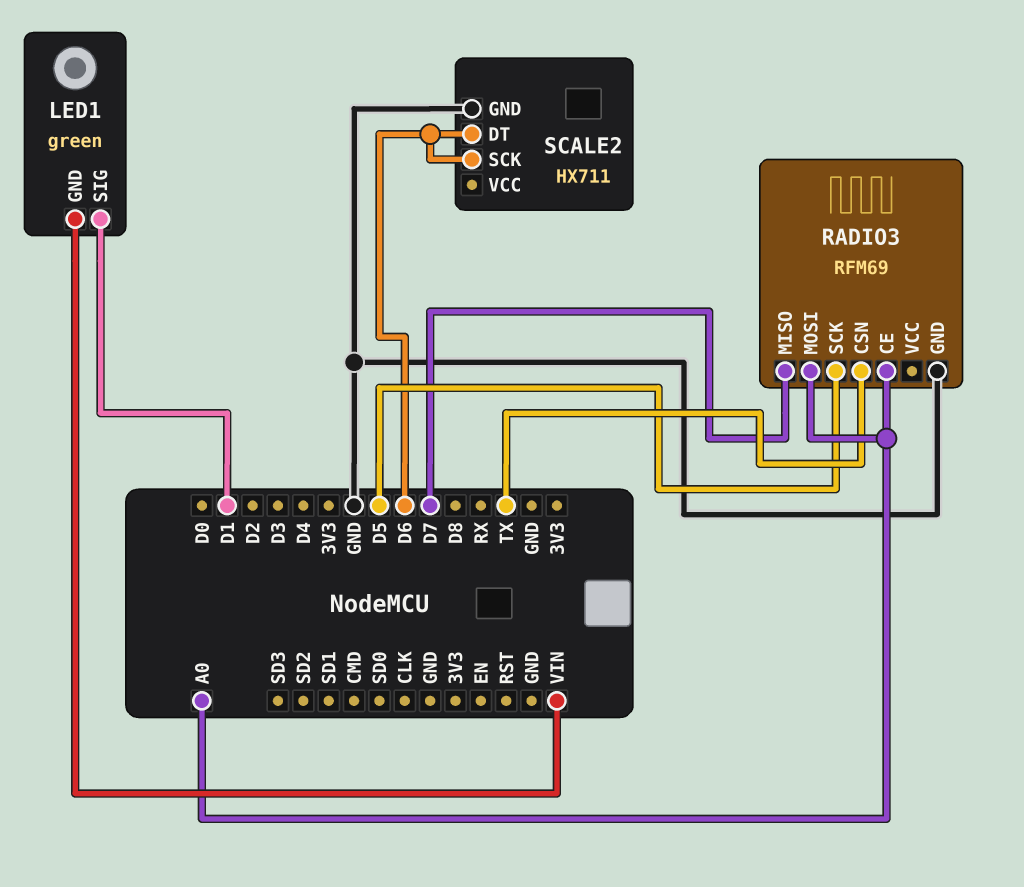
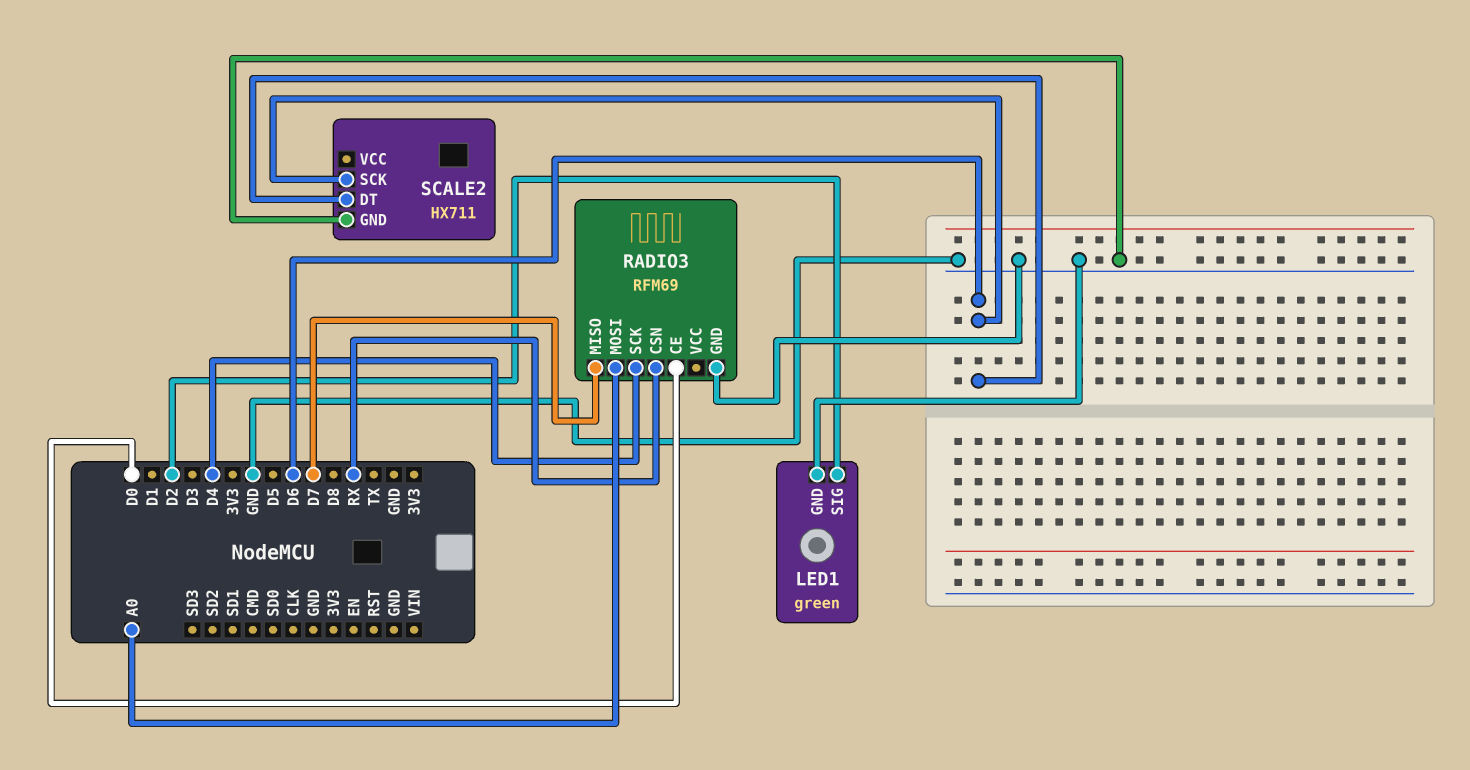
LED1 pin GND: VIN -> GND
LED1 pin SIG: D1 -> D2
RADIO3 pin CE: A0 -> D0
RADIO3 pin CSN: TX -> RX
RADIO3 pin SCK: D5 -> D4

